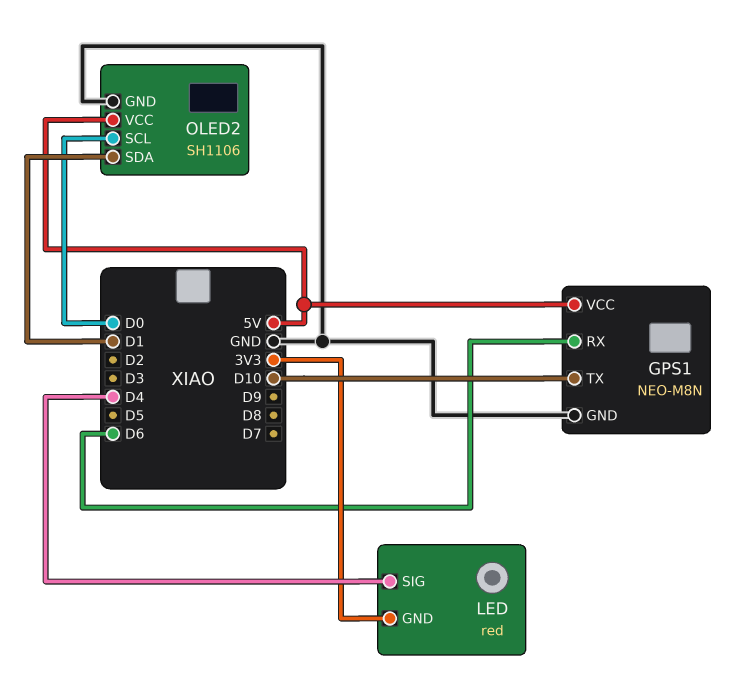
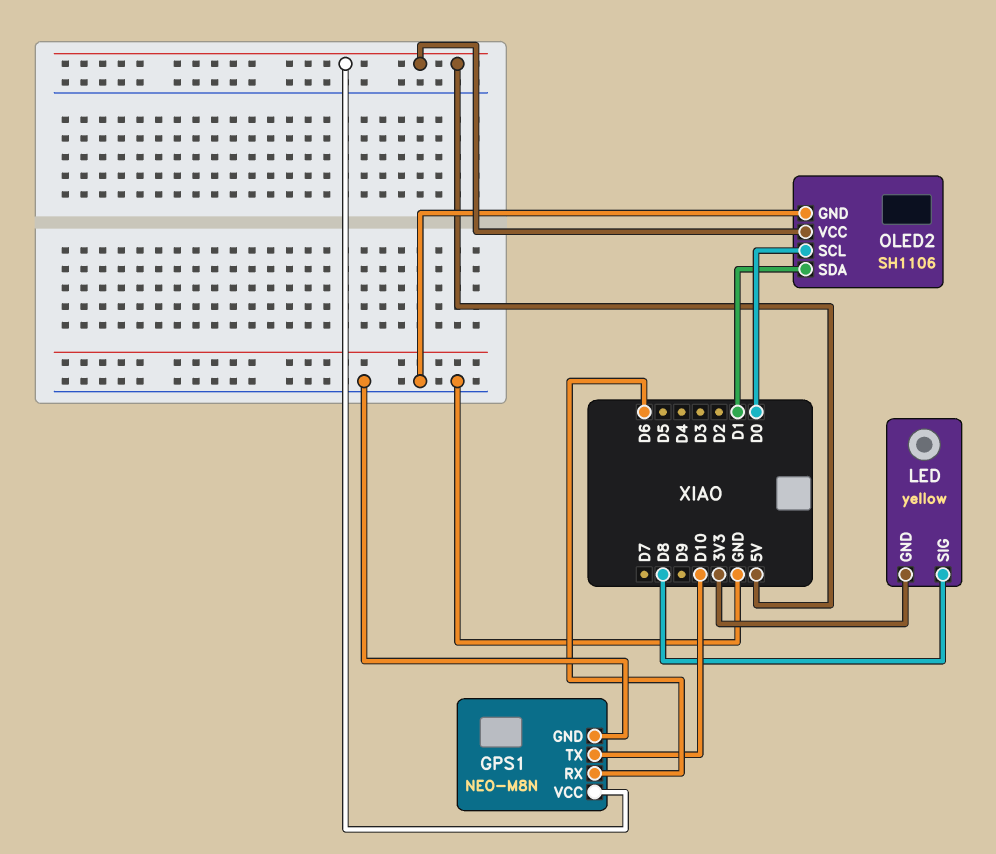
LED: red -> yellow
LED pin SIG: D4 -> D8

